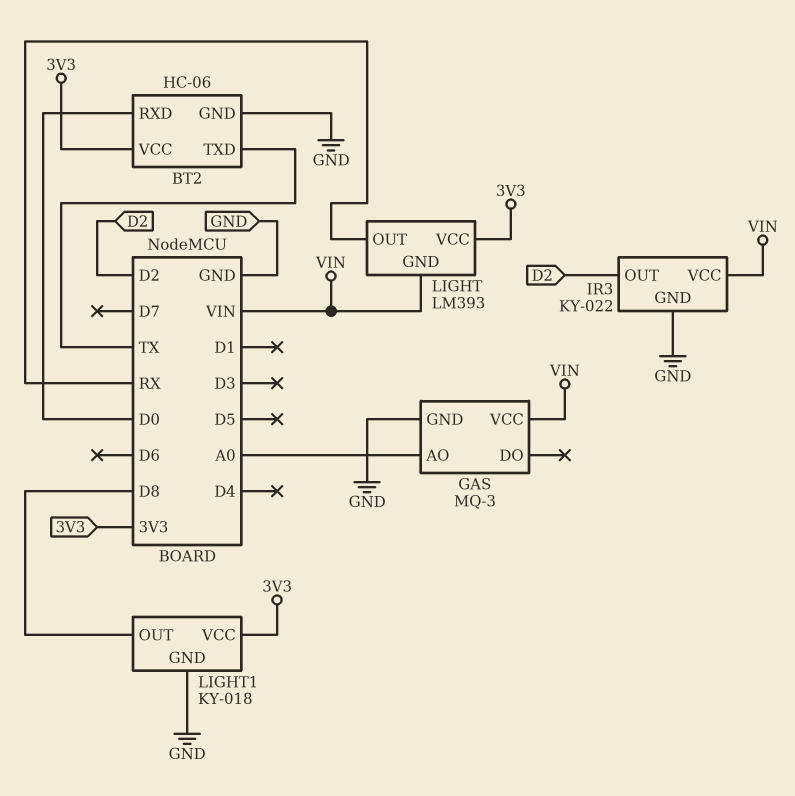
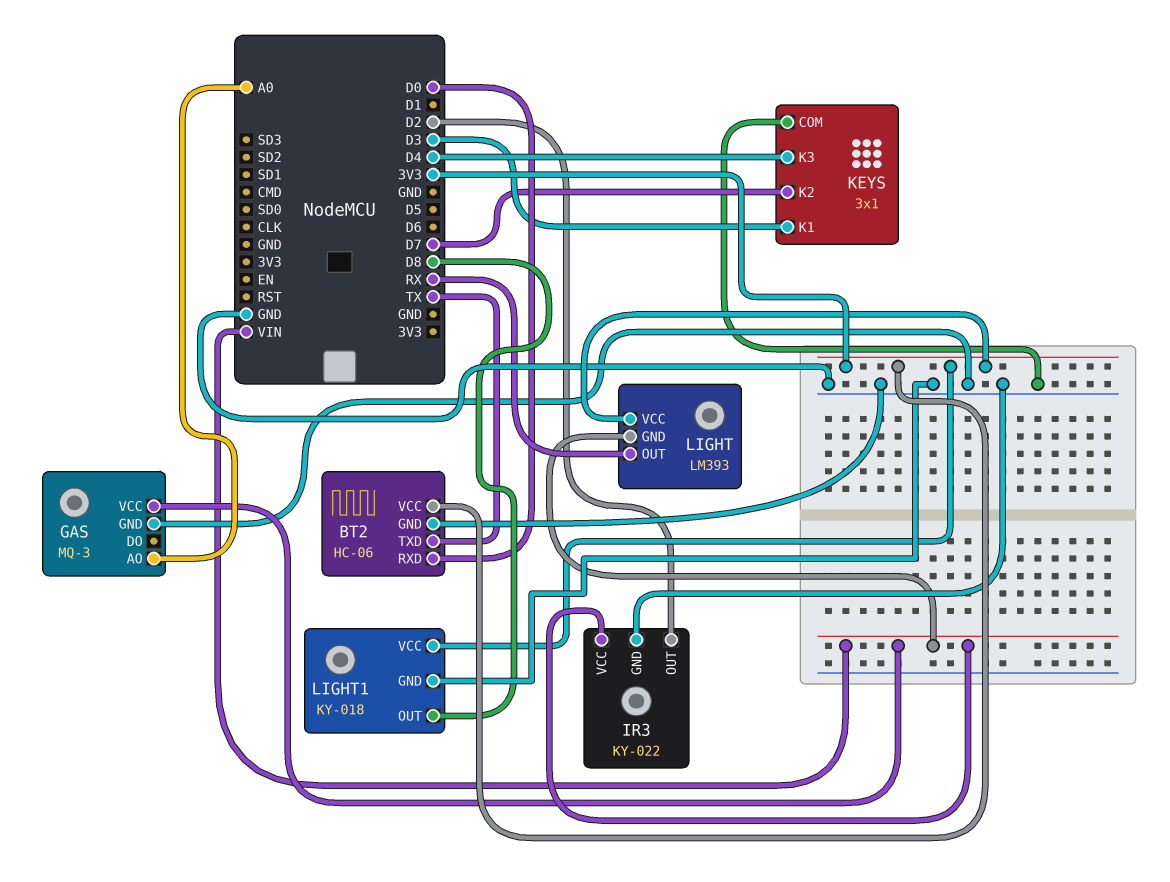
KEYS: none -> 3x1
KEYS pin COM: none -> GND
KEYS pin K1: none -> D3
KEYS pin K2: none -> D7
KEYS pin K3: none -> D4

